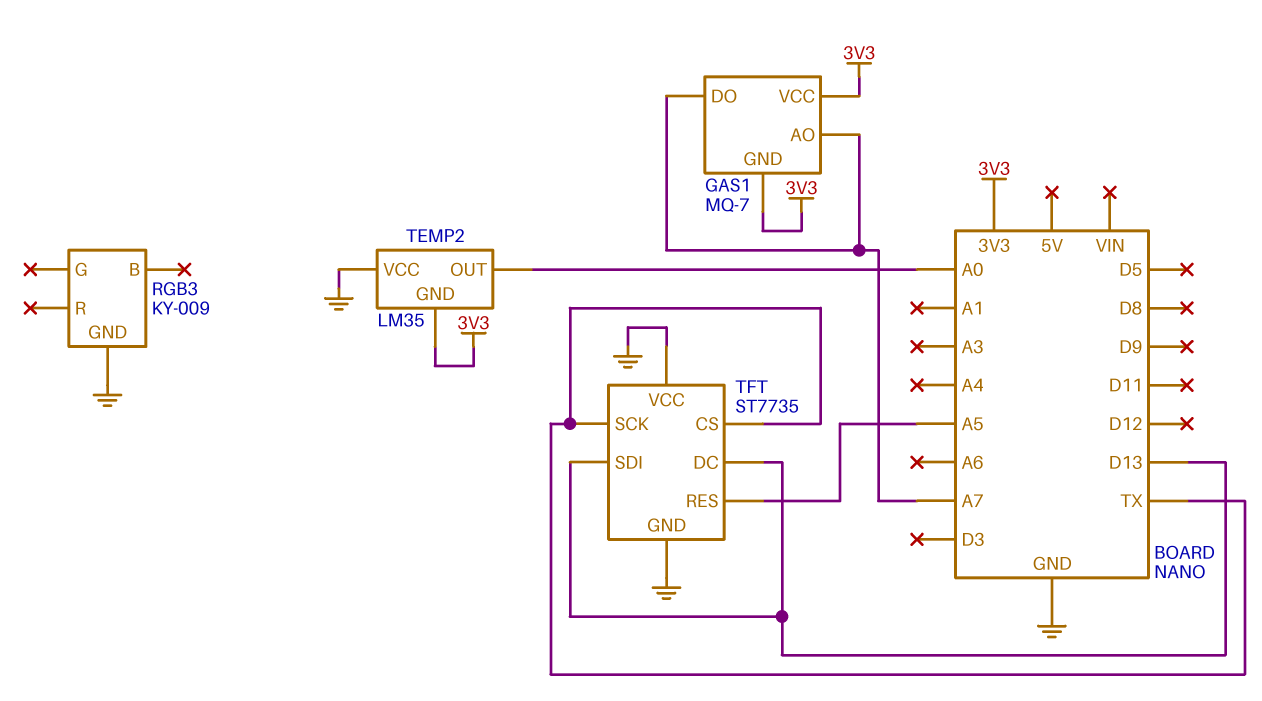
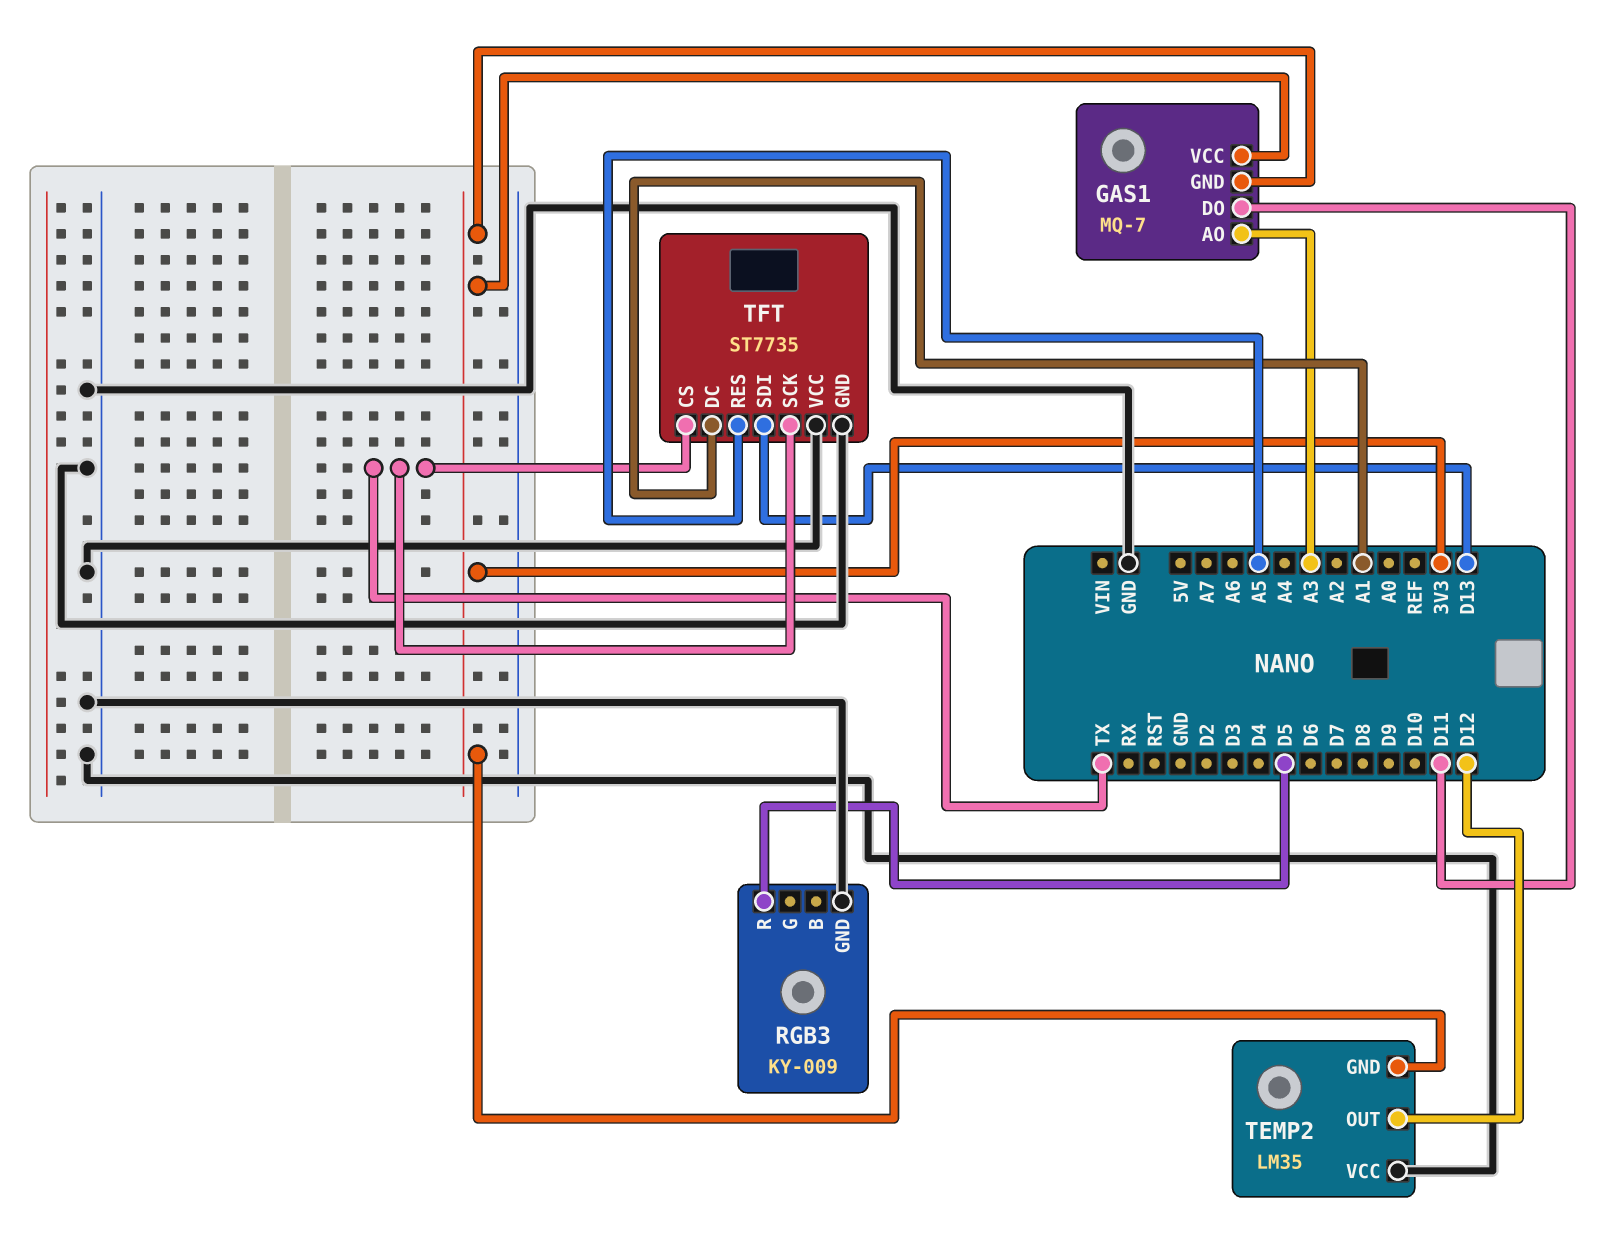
GAS1 pin AO: A7 -> A3
GAS1 pin DO: A7 -> D11
RGB3 pin R: none -> D5
TEMP2 pin OUT: A0 -> D12
TFT pin DC: D13 -> A1

